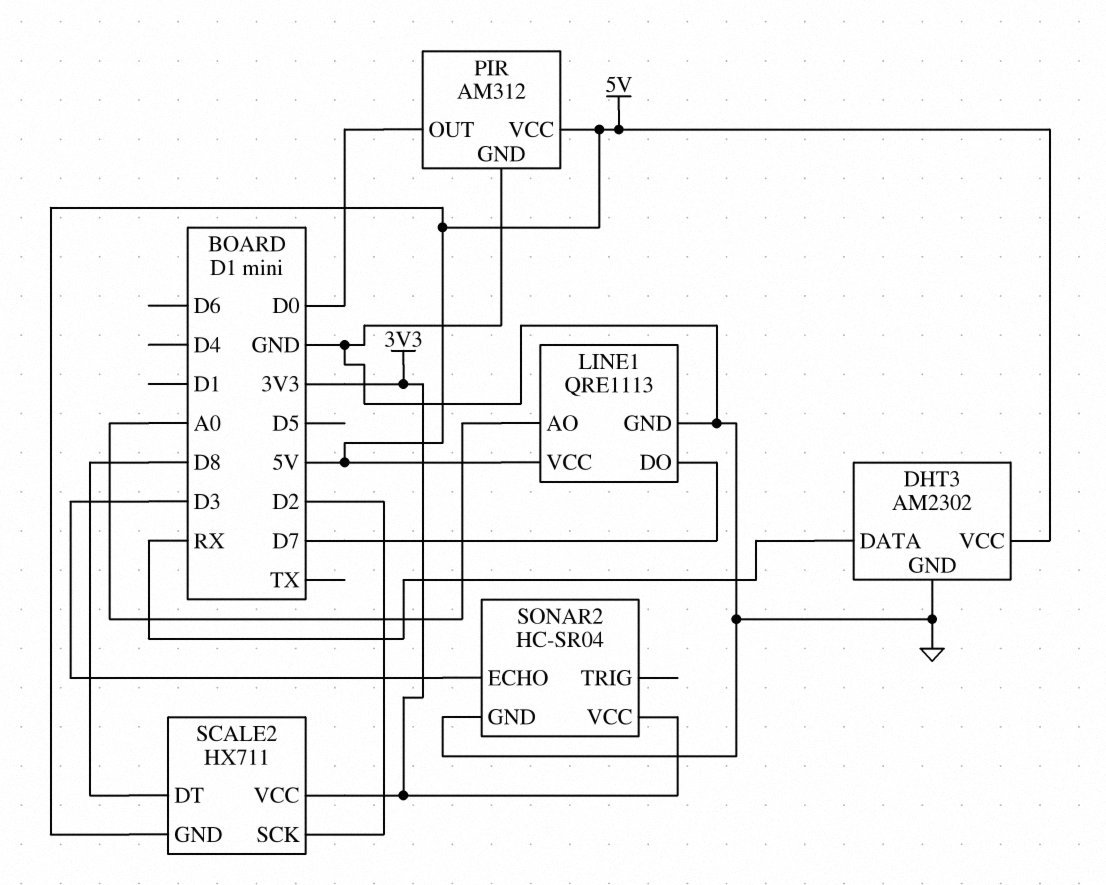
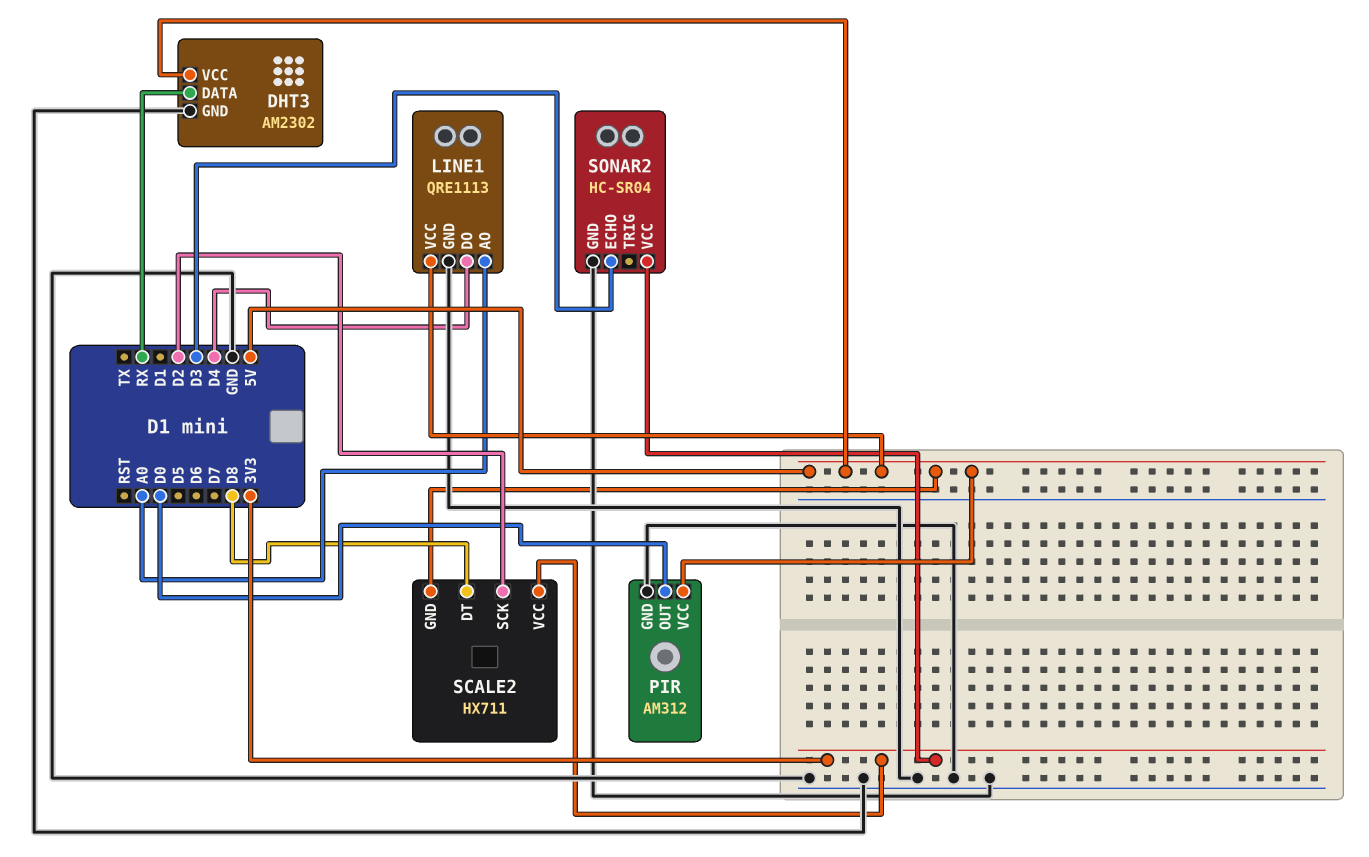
LINE1 pin DO: D7 -> D4

